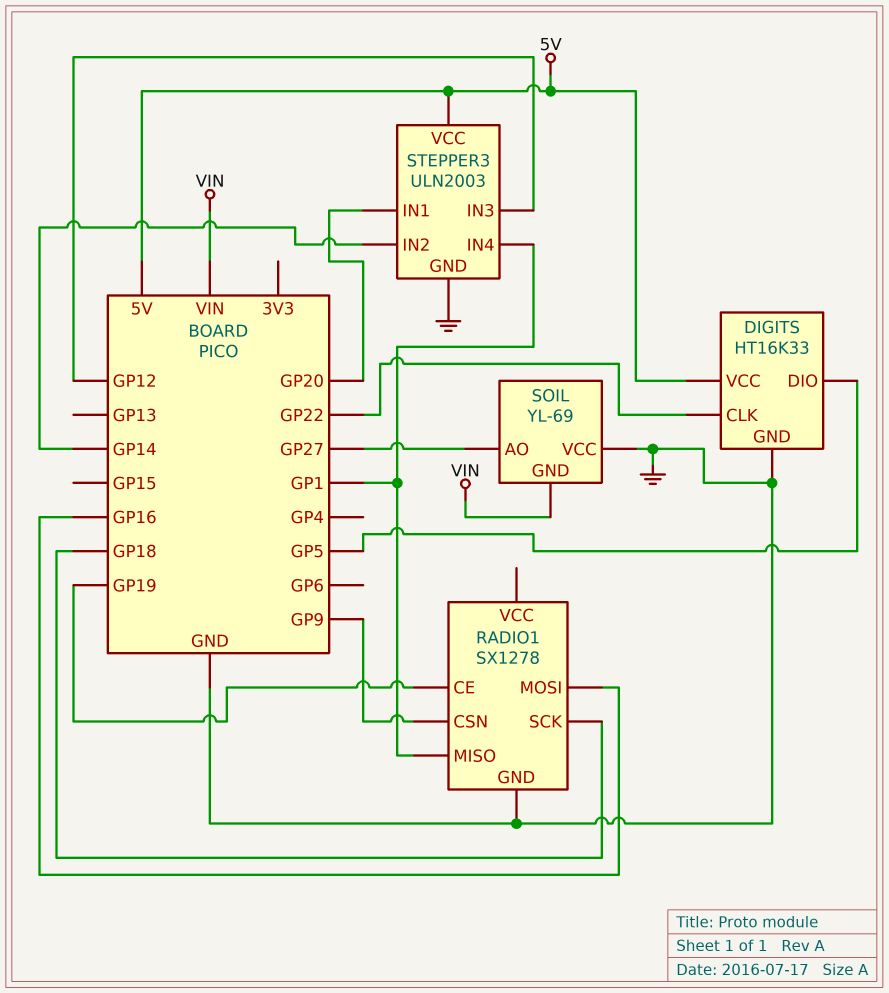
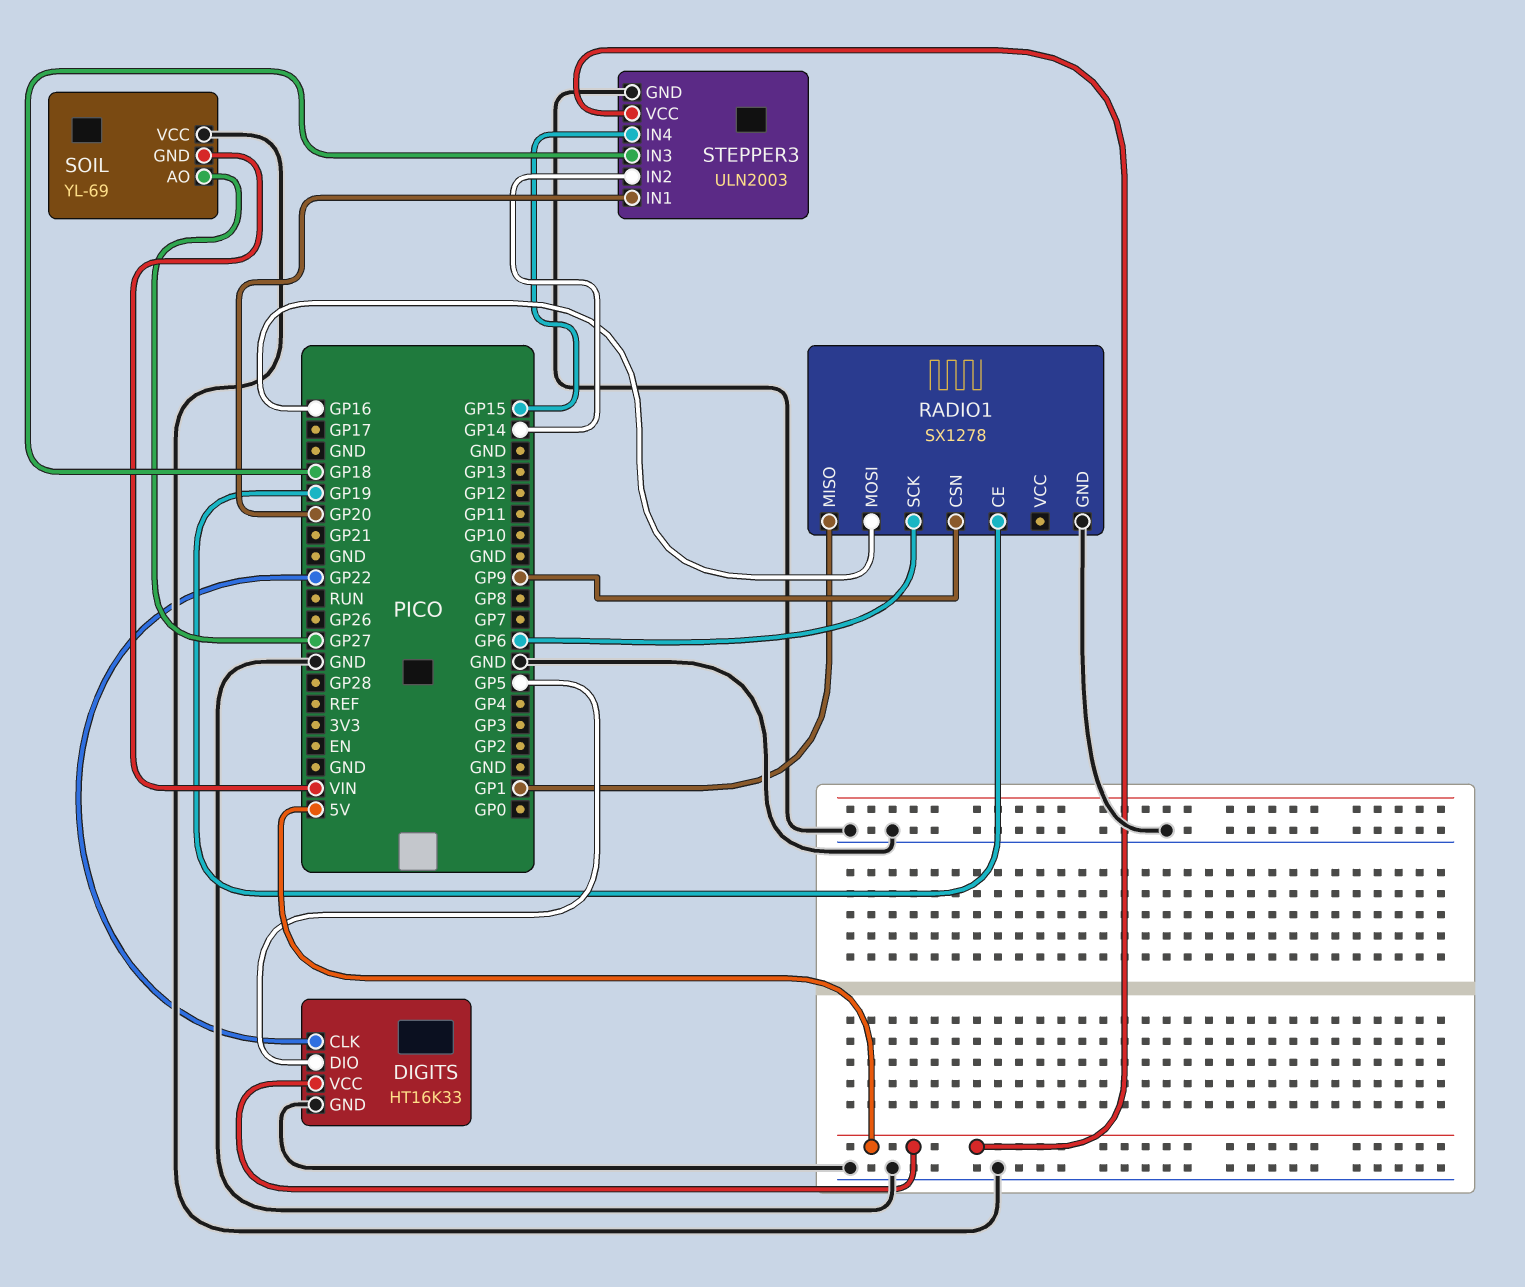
RADIO1 pin SCK: GP18 -> GP6
STEPPER3 pin IN3: GP12 -> GP18
STEPPER3 pin IN4: GP1 -> GP15

